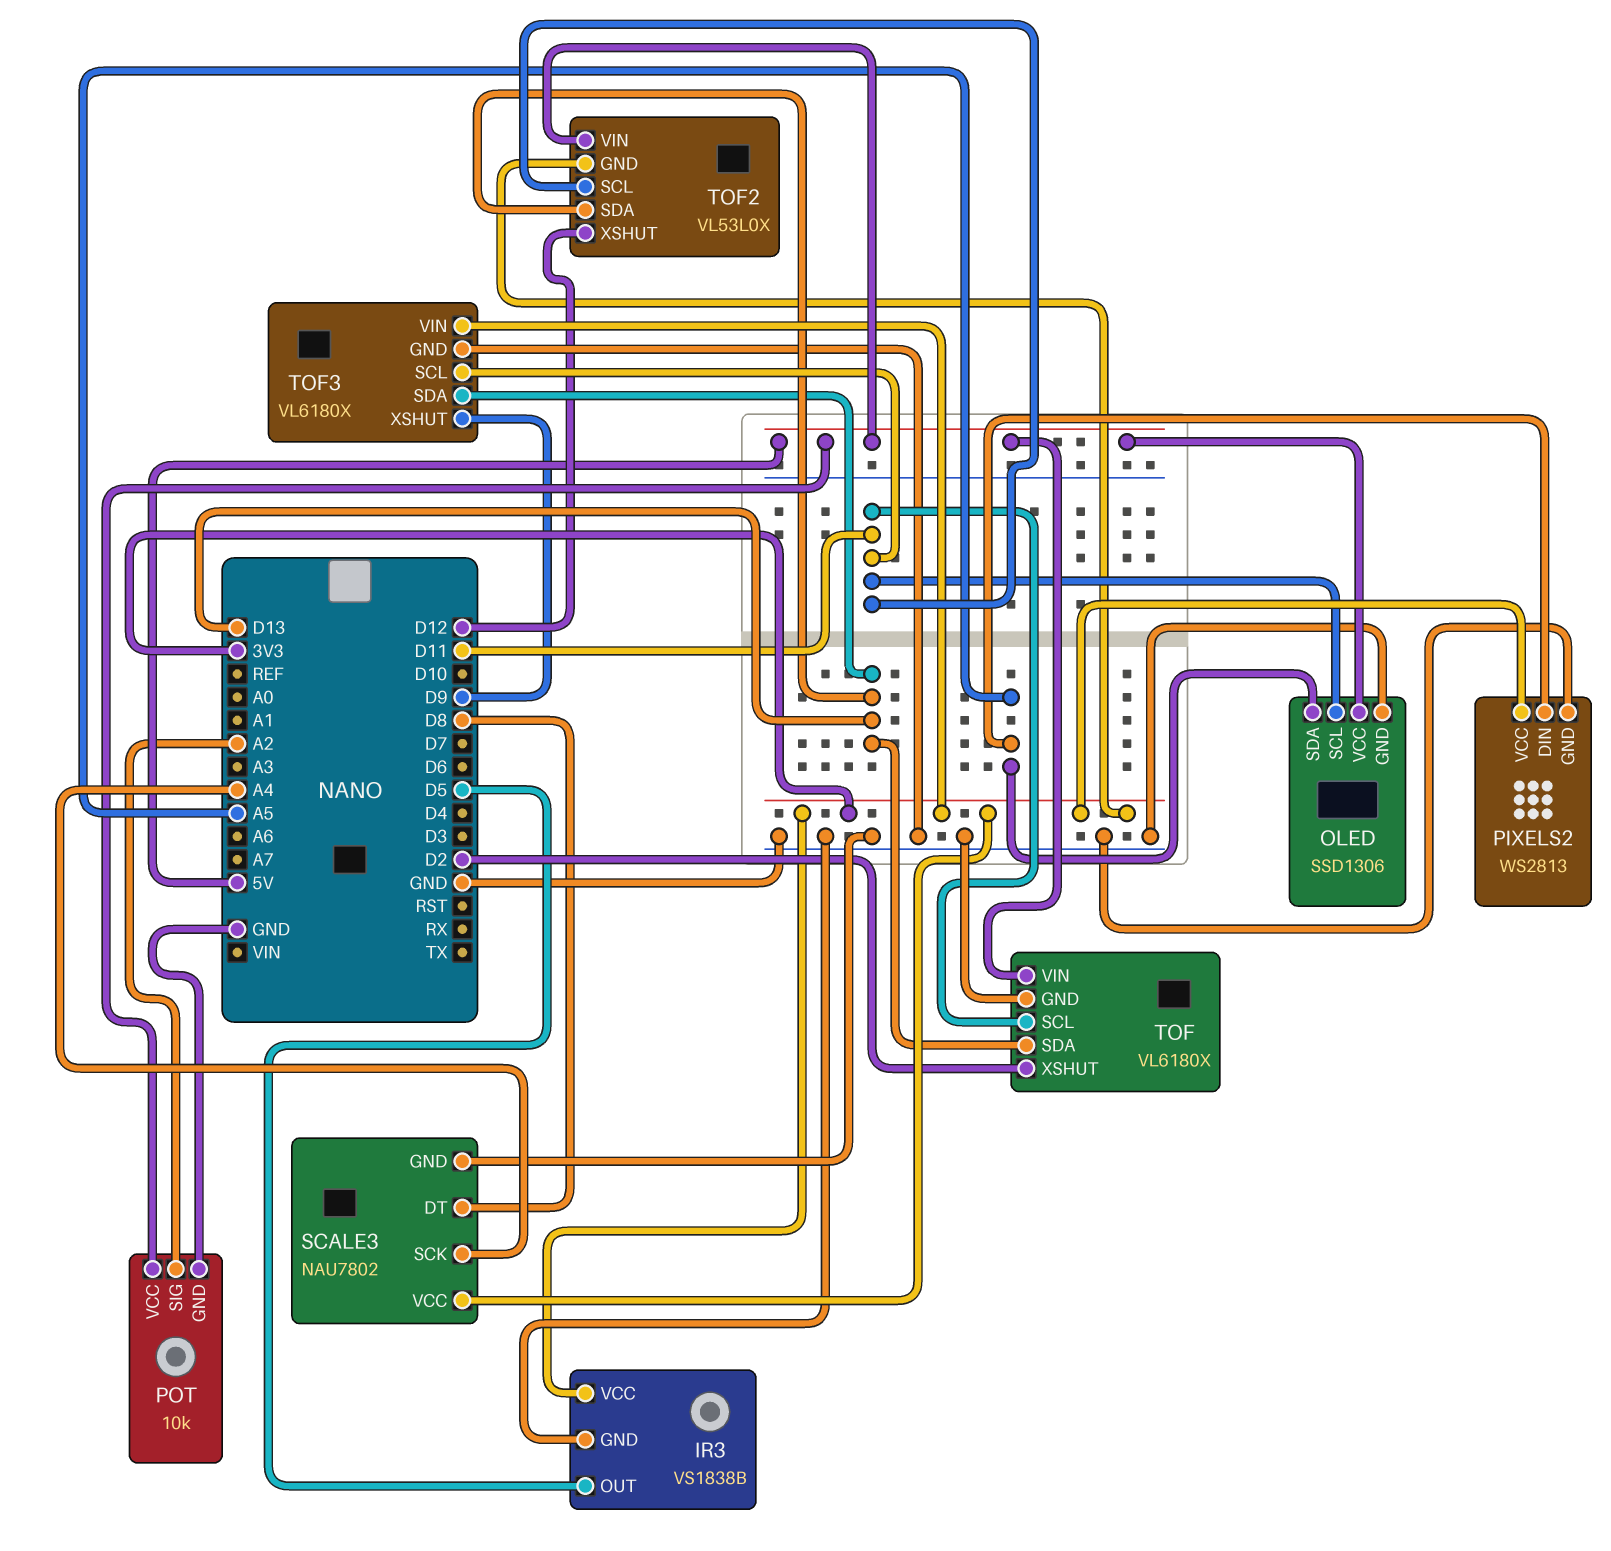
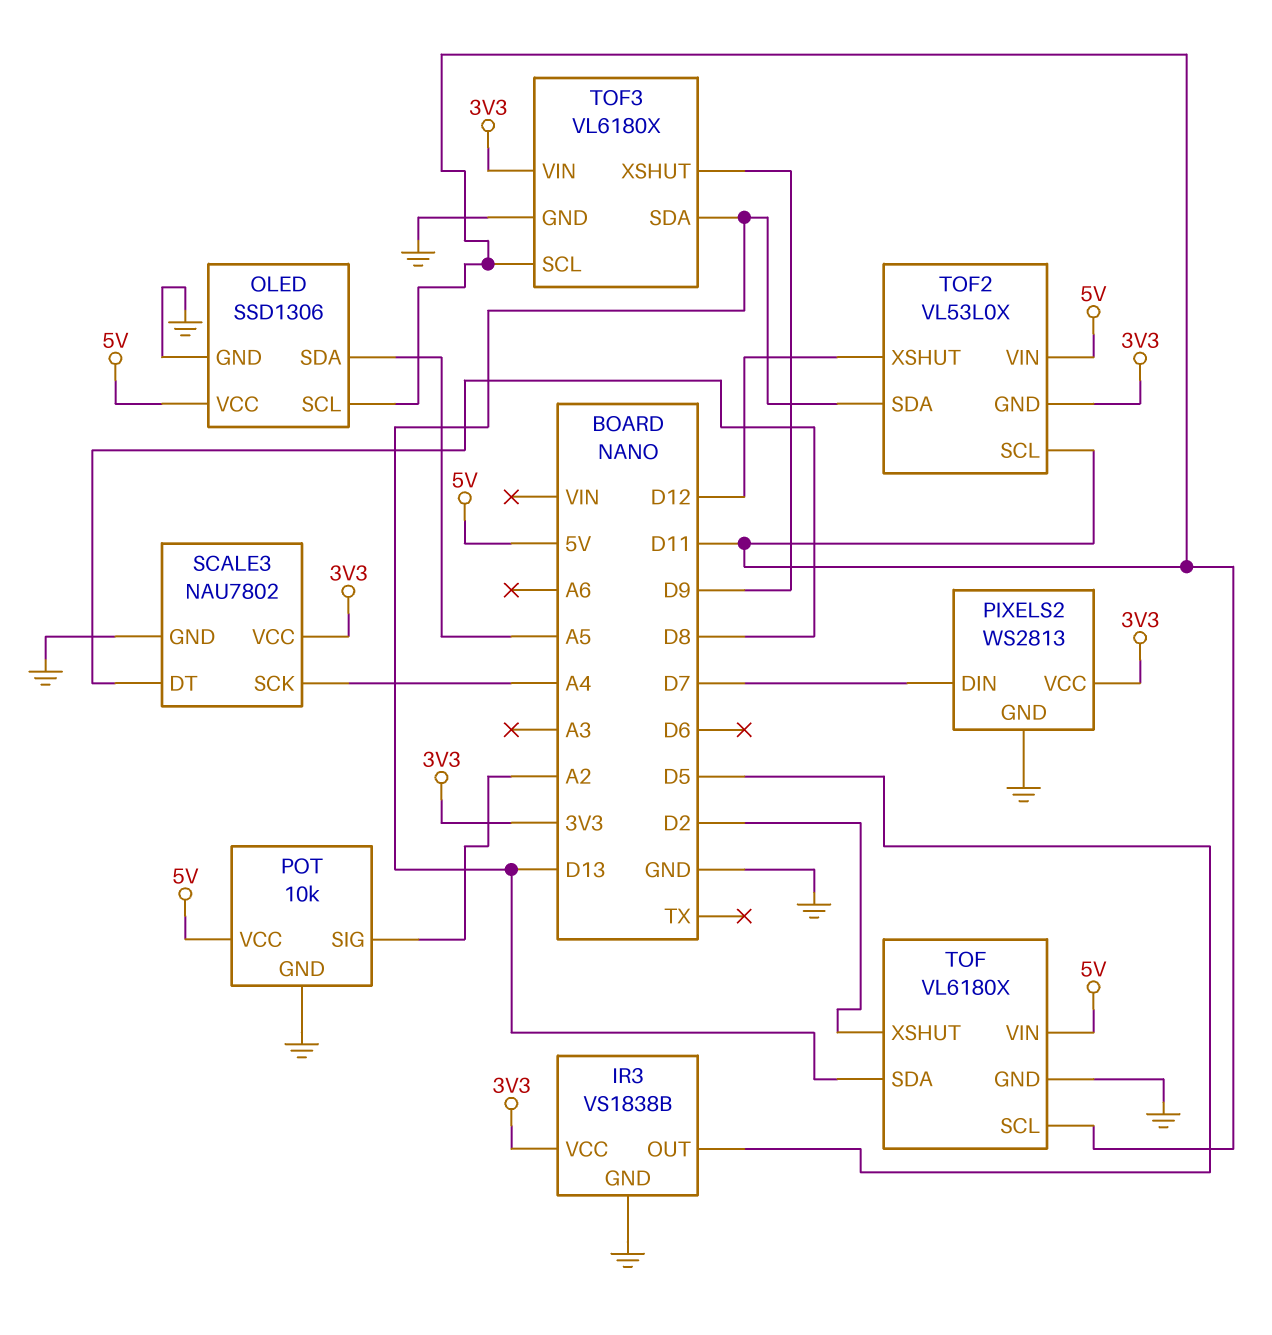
PIXELS2 pin DIN: A5 -> D7

